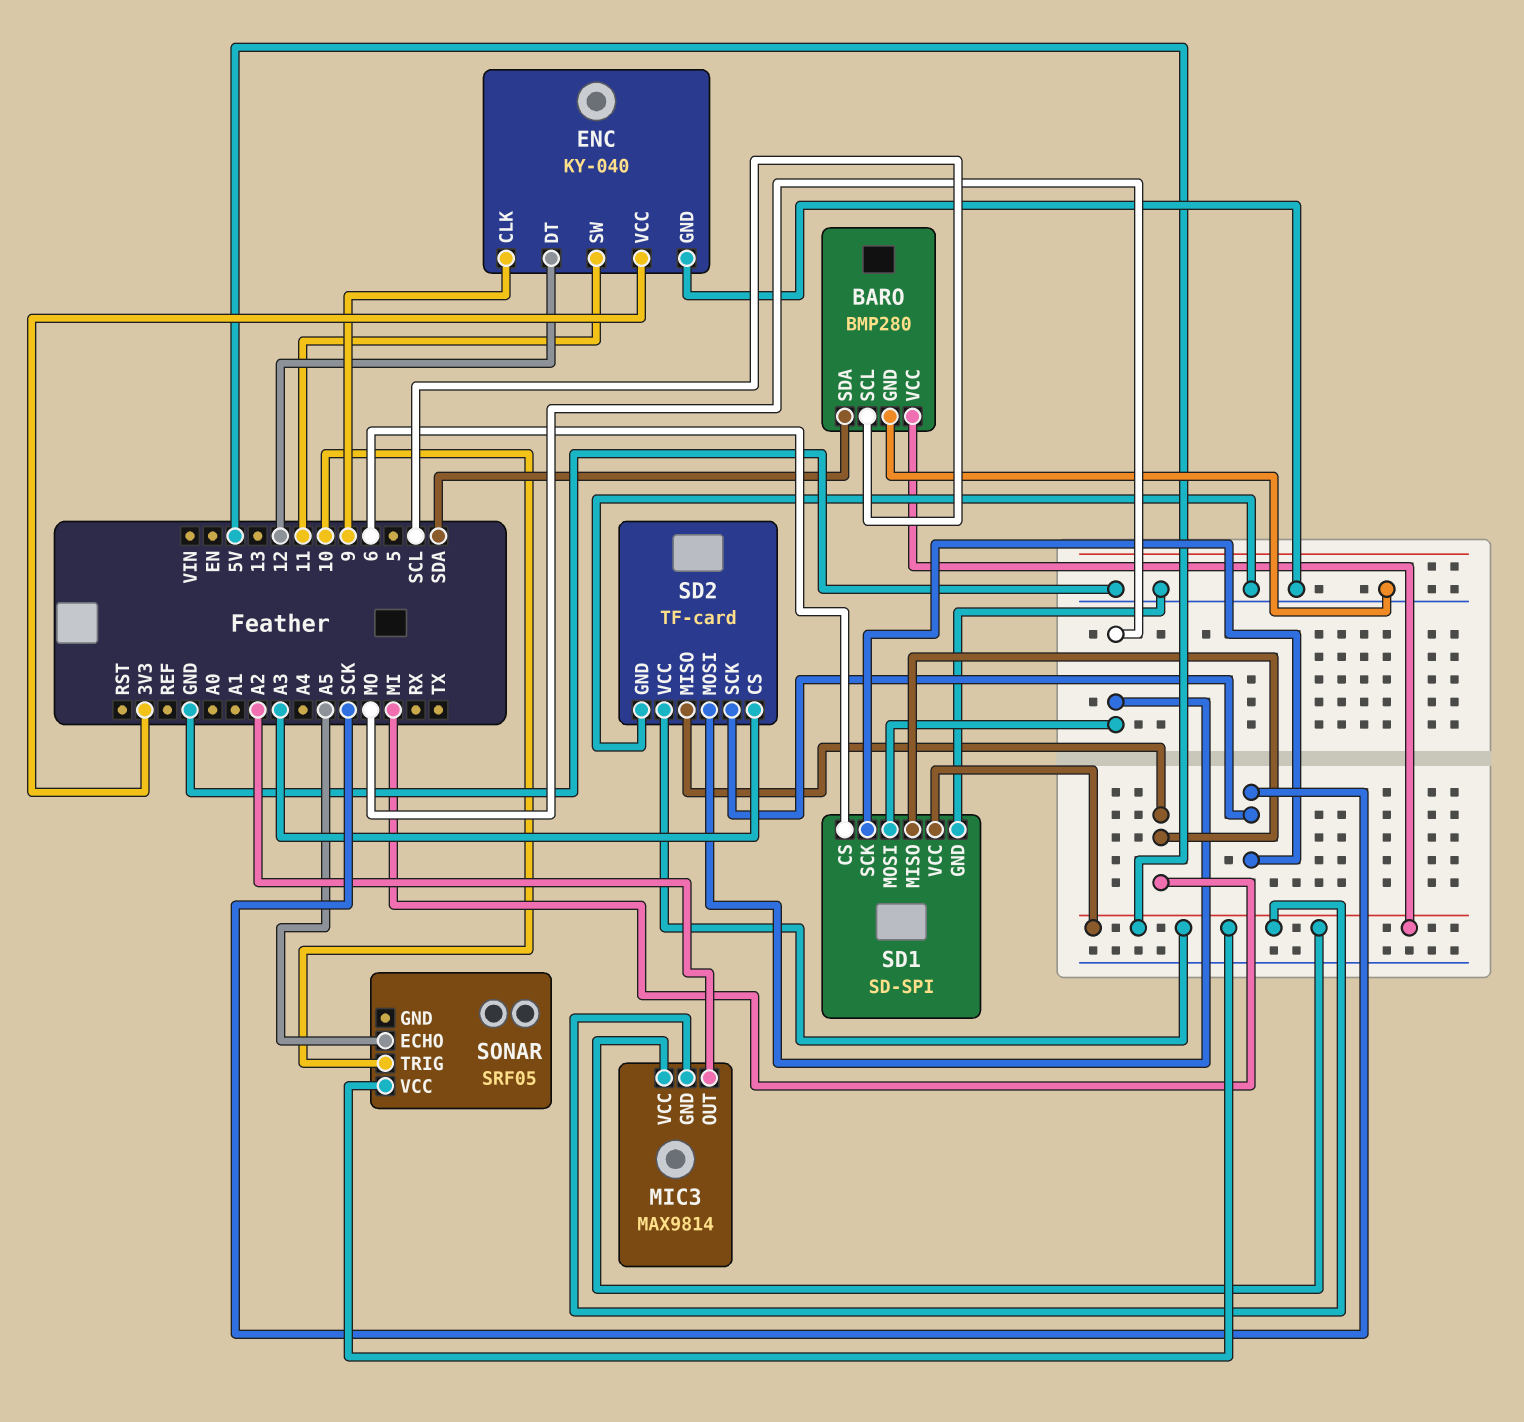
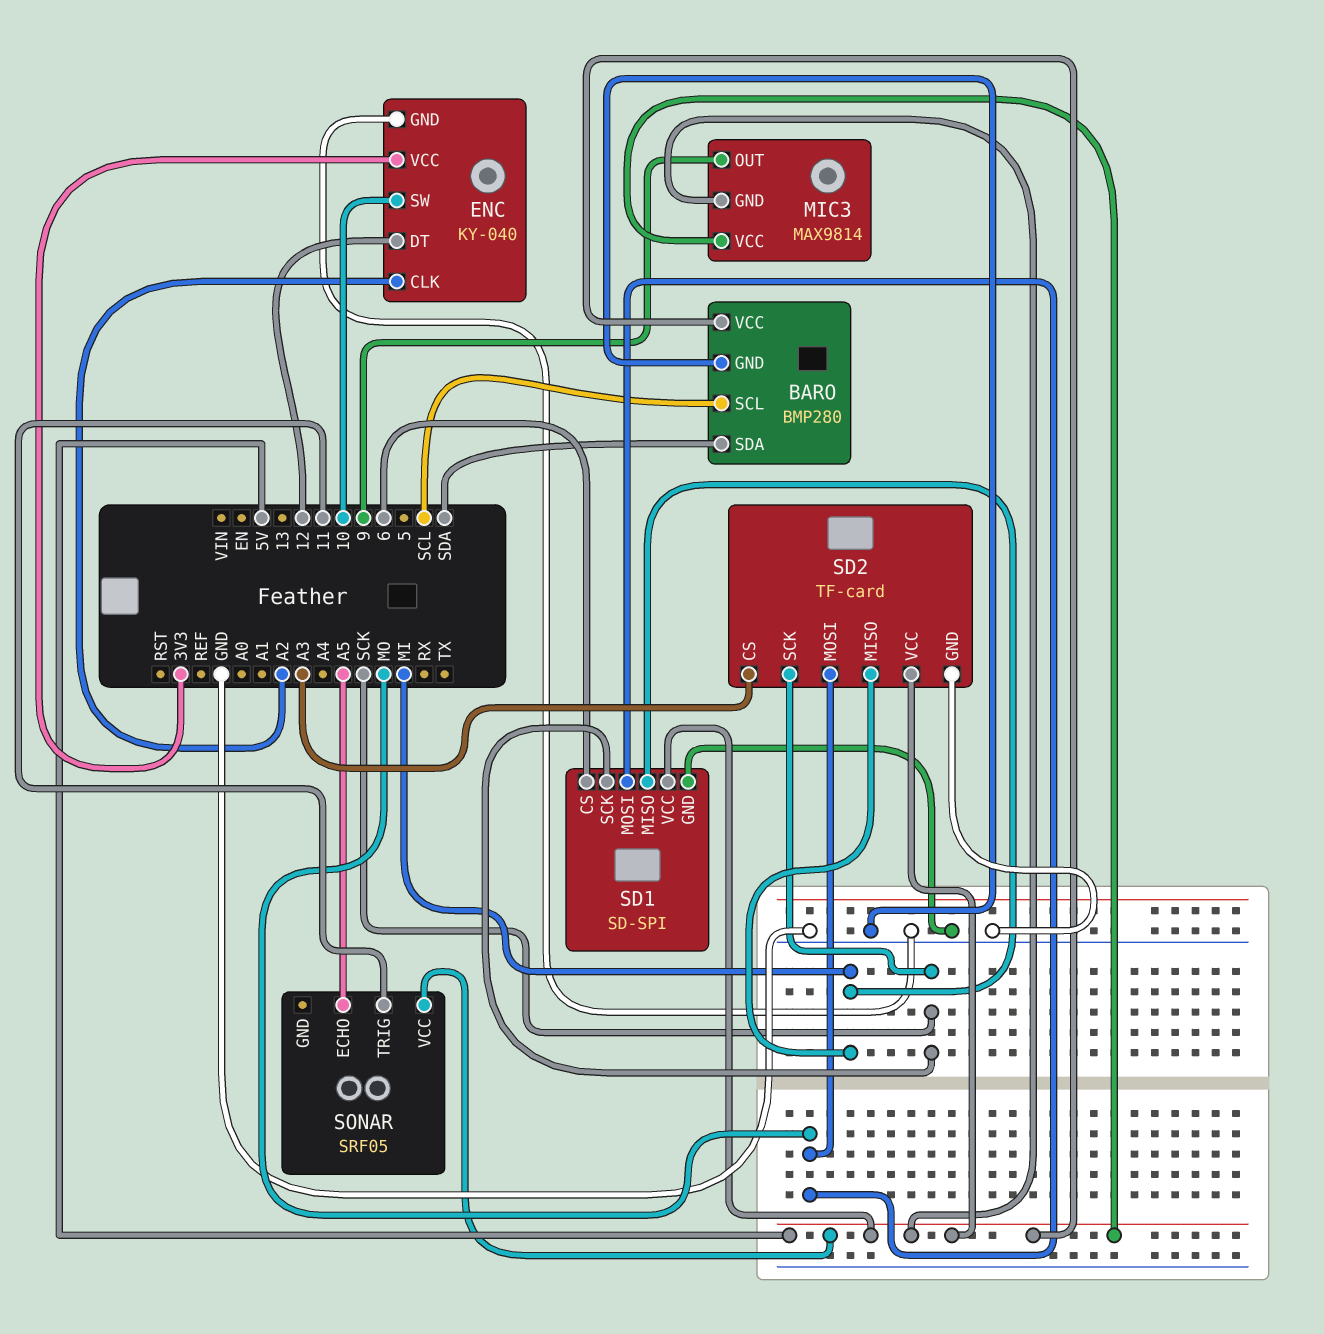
ENC pin CLK: 9 -> A2
ENC pin SW: 11 -> 10
MIC3 pin OUT: A2 -> 9
SONAR pin TRIG: 10 -> 11

